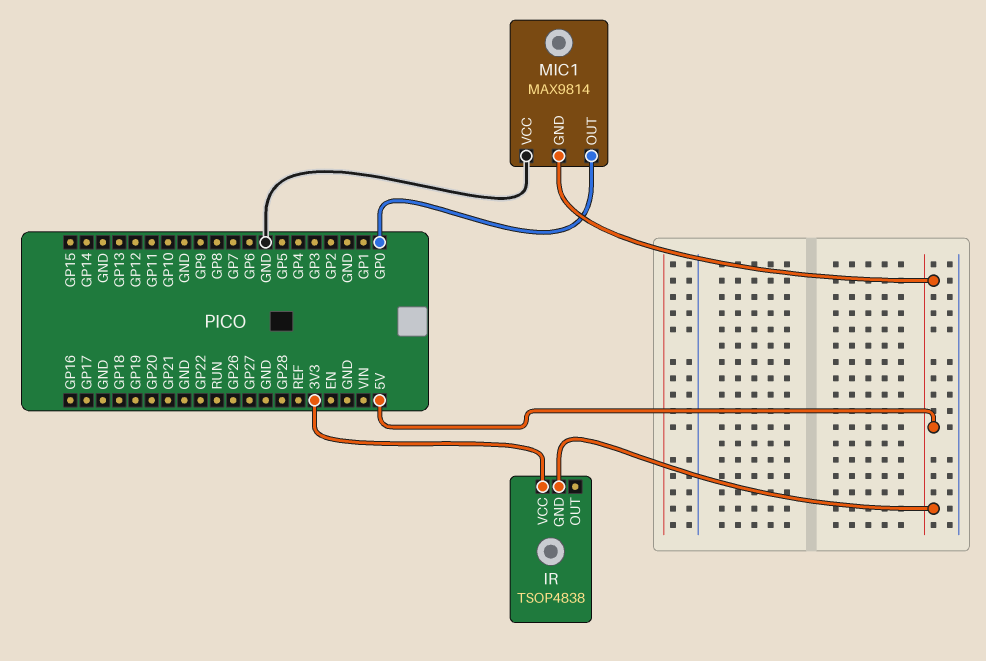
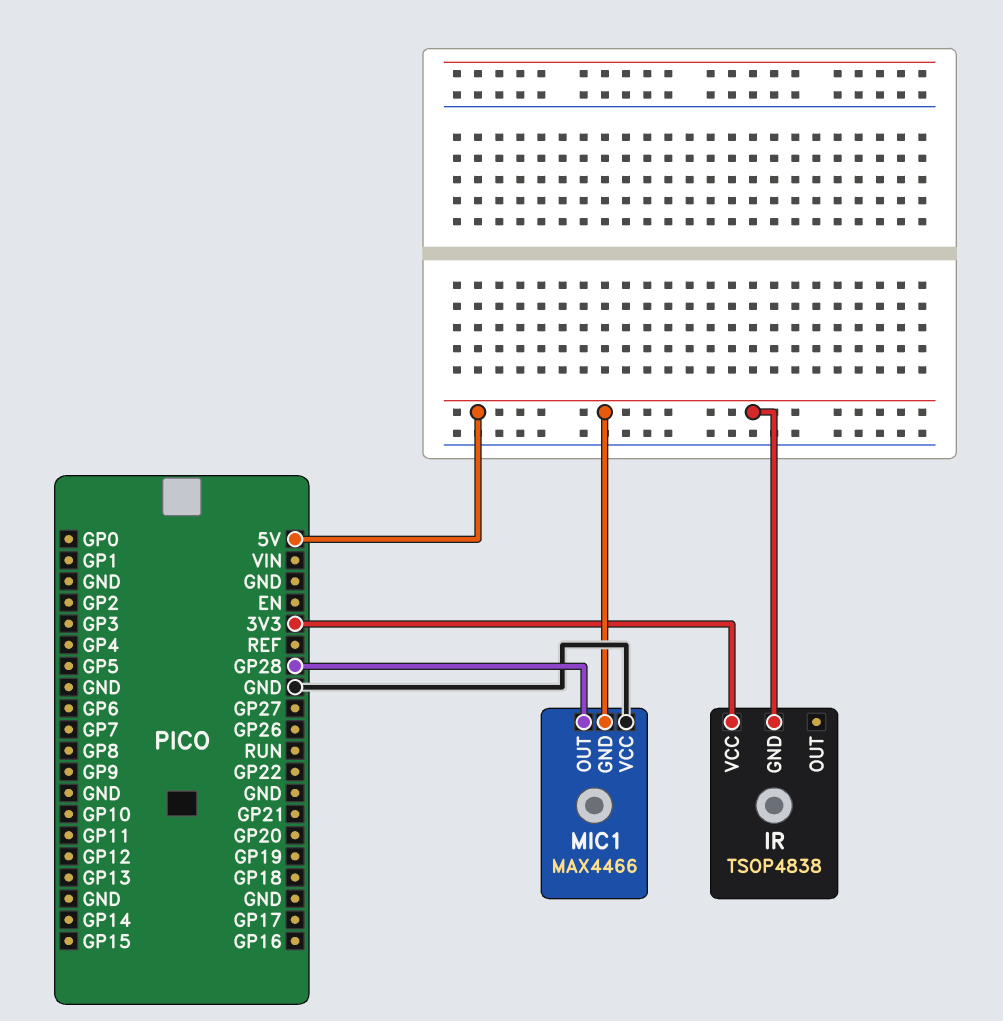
MIC1: MAX9814 -> MAX4466
MIC1 pin OUT: GP0 -> GP28

